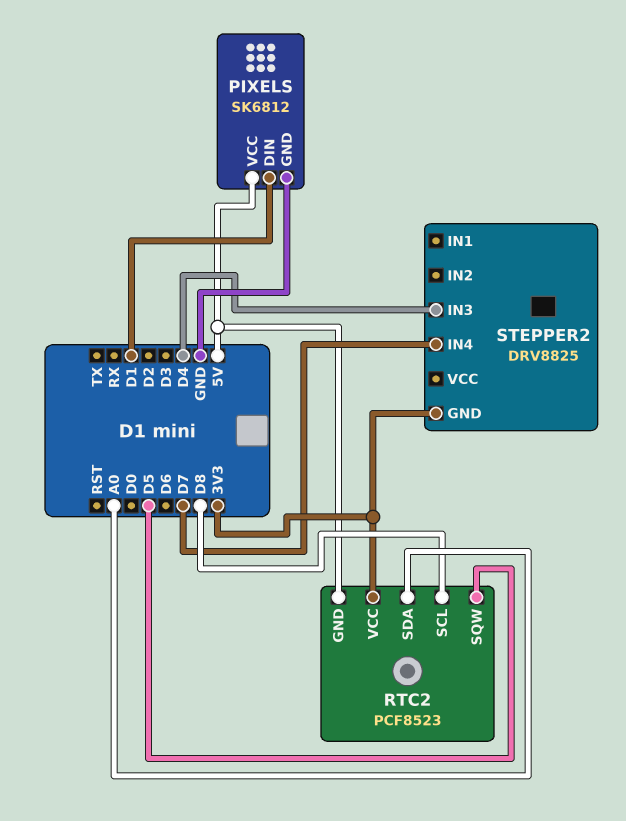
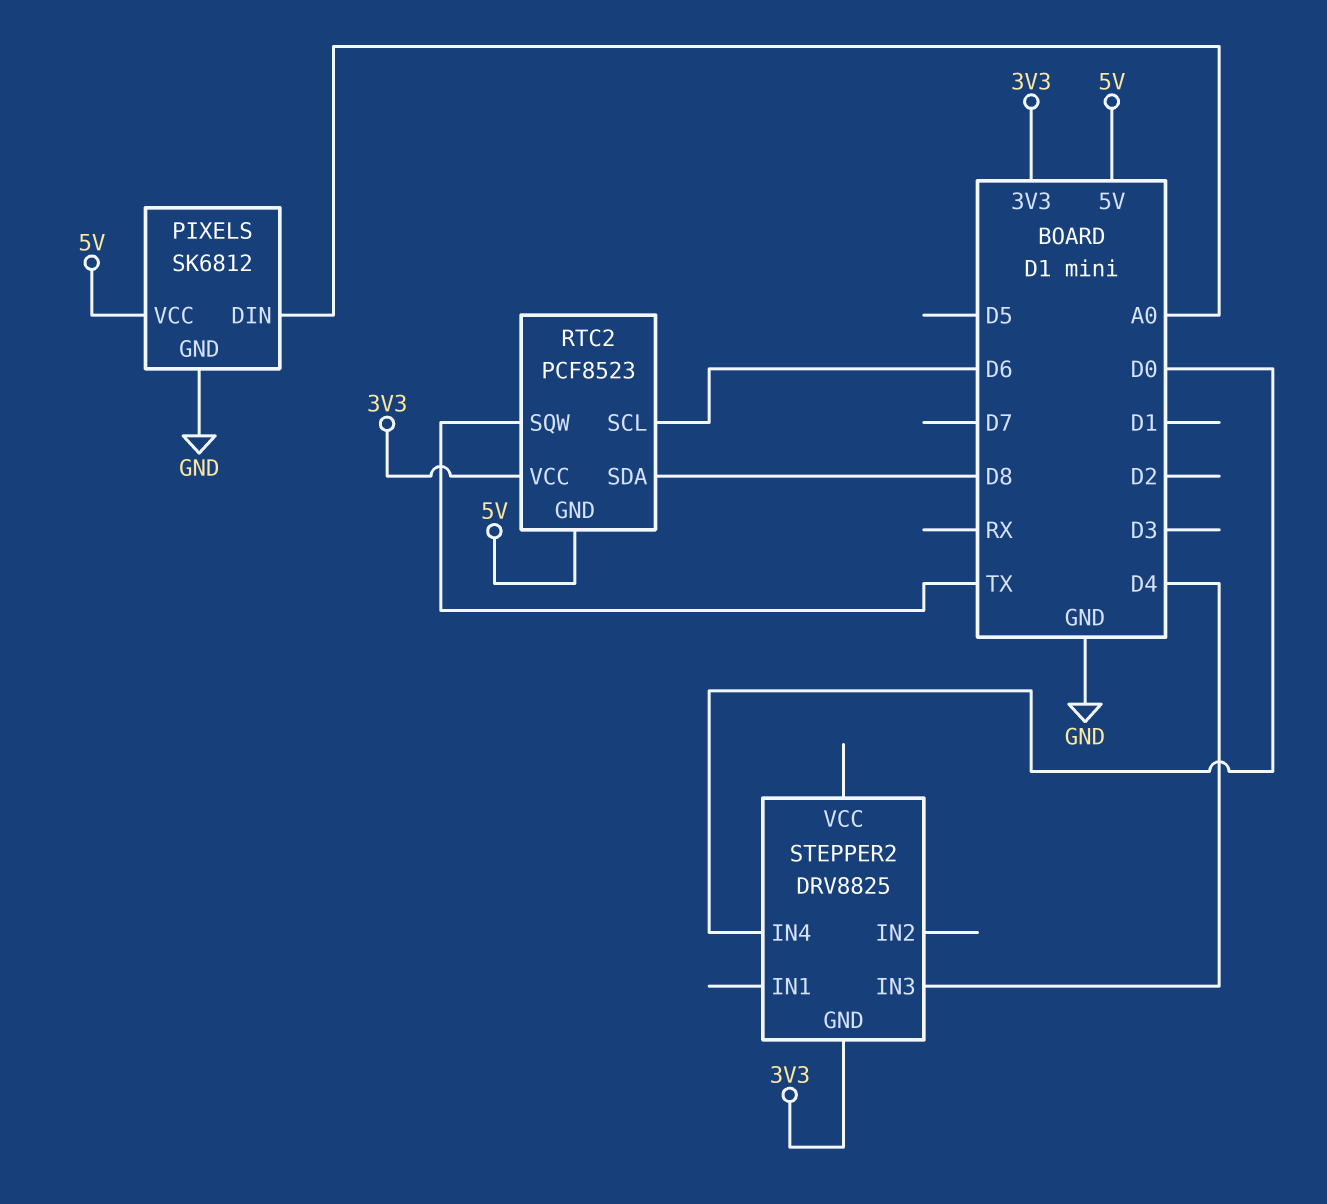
PIXELS pin DIN: D1 -> A0
RTC2 pin SCL: D8 -> D6
RTC2 pin SDA: A0 -> D8
RTC2 pin SQW: D5 -> TX
STEPPER2 pin IN4: D7 -> D0

